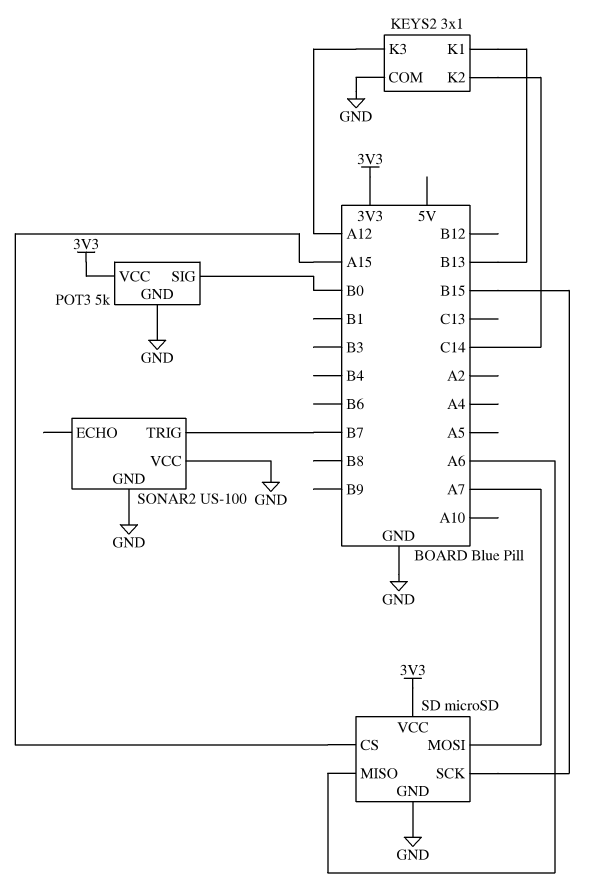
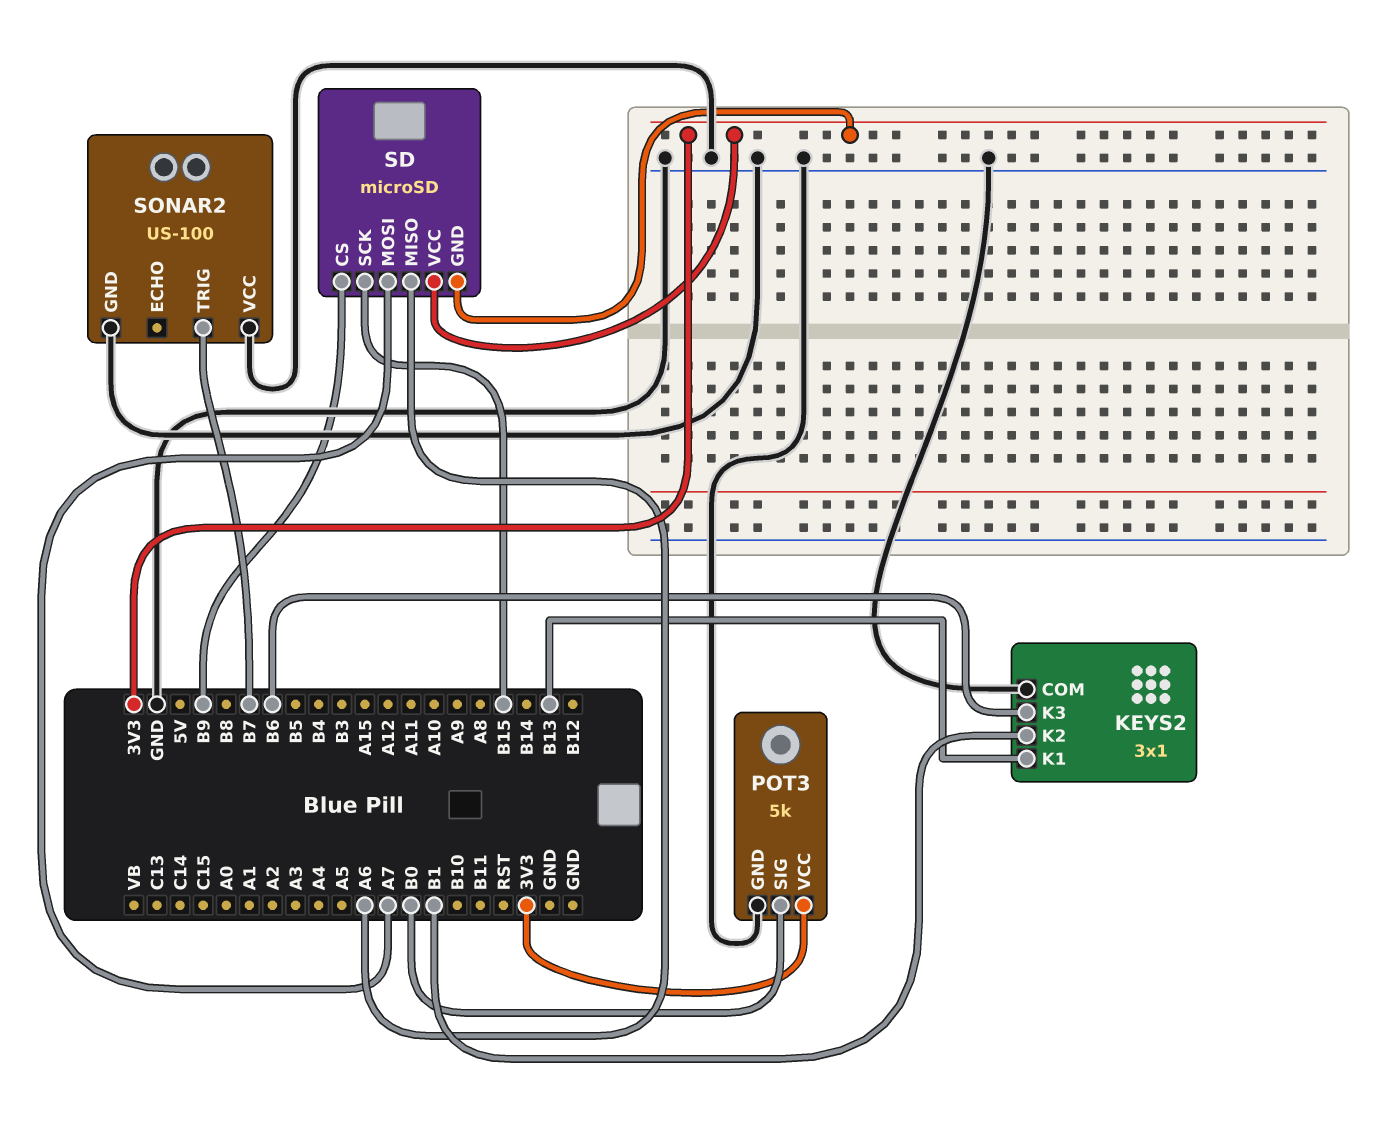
KEYS2 pin K2: C14 -> B1
KEYS2 pin K3: A12 -> B6
SD pin CS: A15 -> B9
SD pin GND: GND -> 3V3

